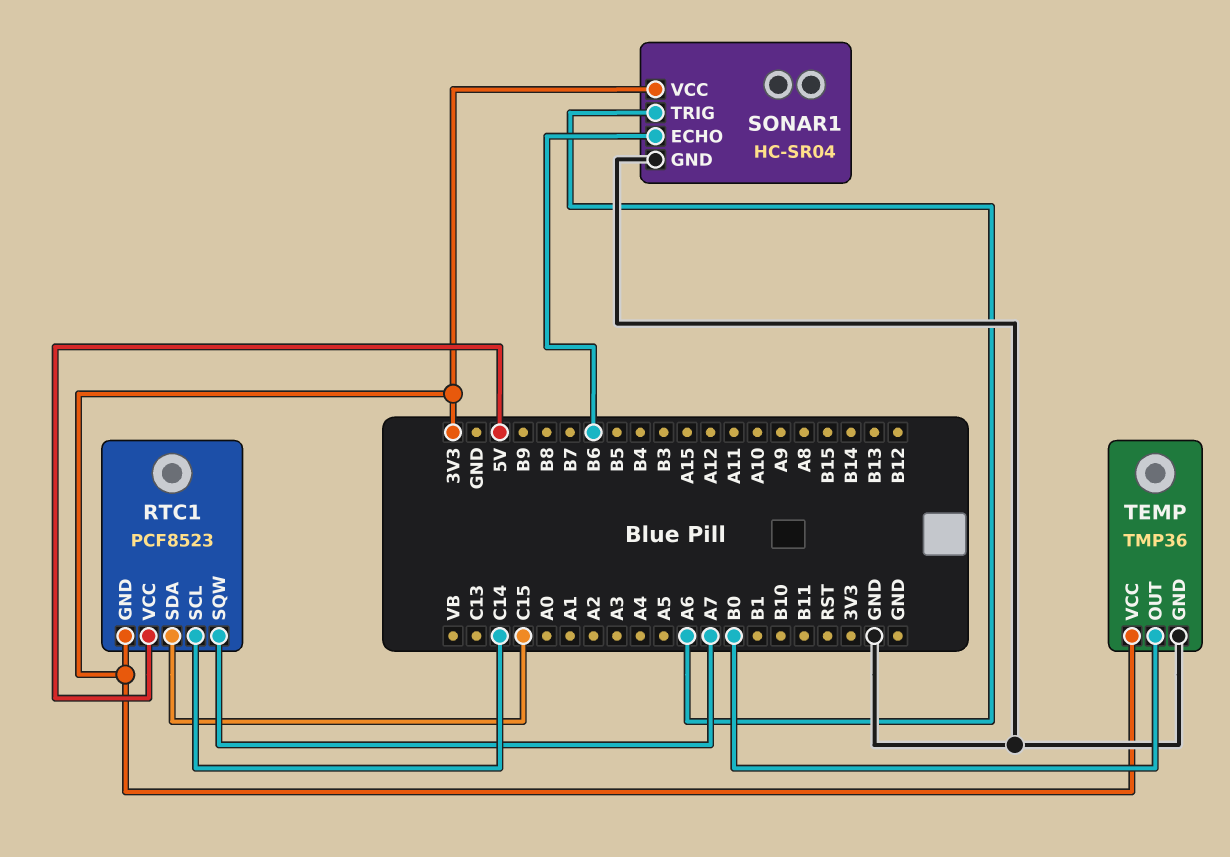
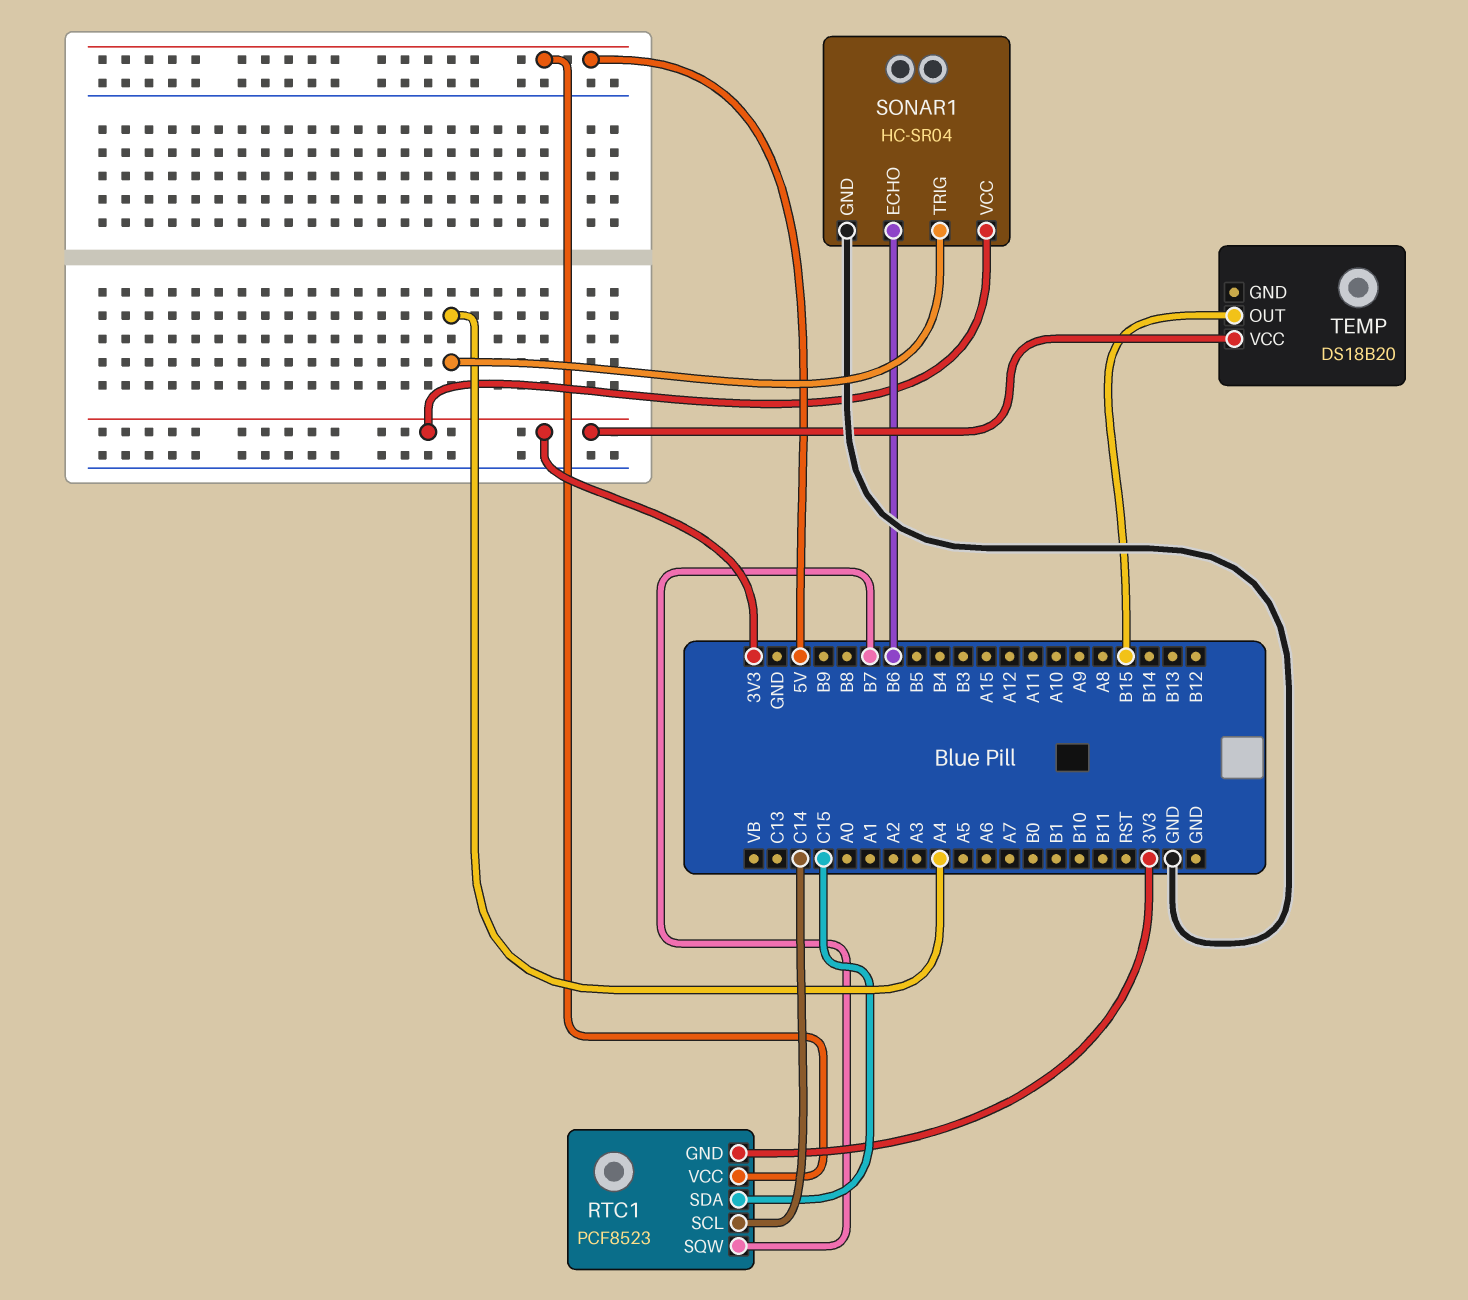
RTC1 pin SQW: A7 -> B7
SONAR1 pin TRIG: A6 -> A4
TEMP: TMP36 -> DS18B20
TEMP pin GND: GND -> none
TEMP pin OUT: B0 -> B15

